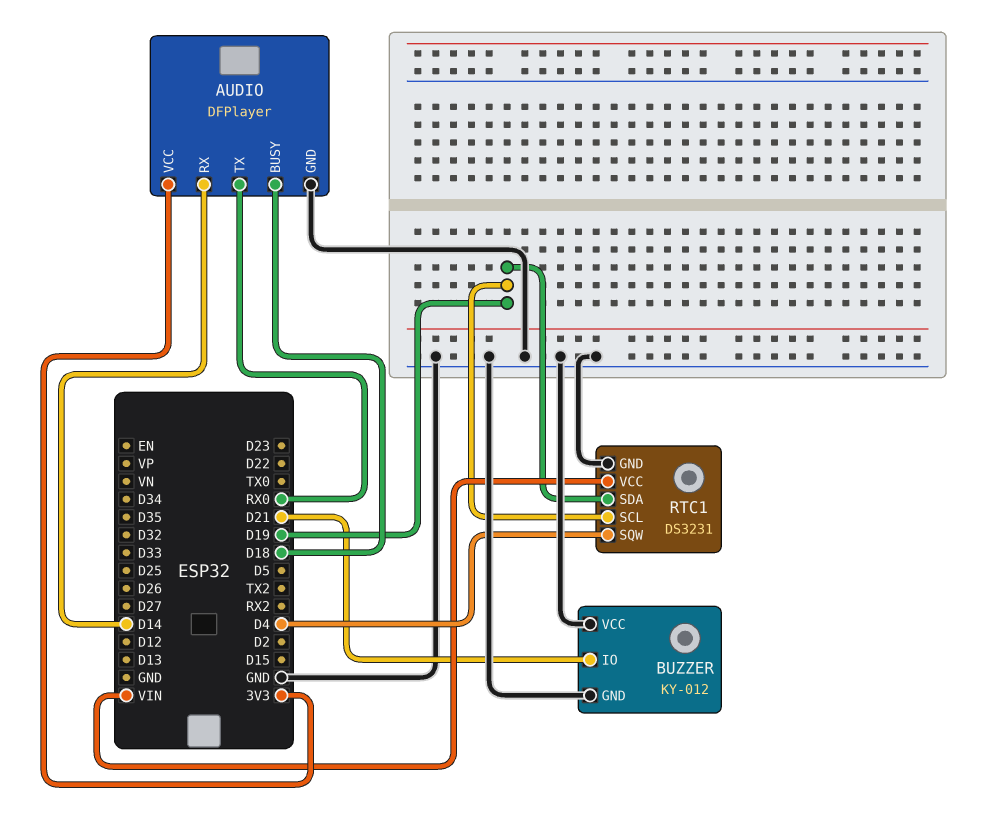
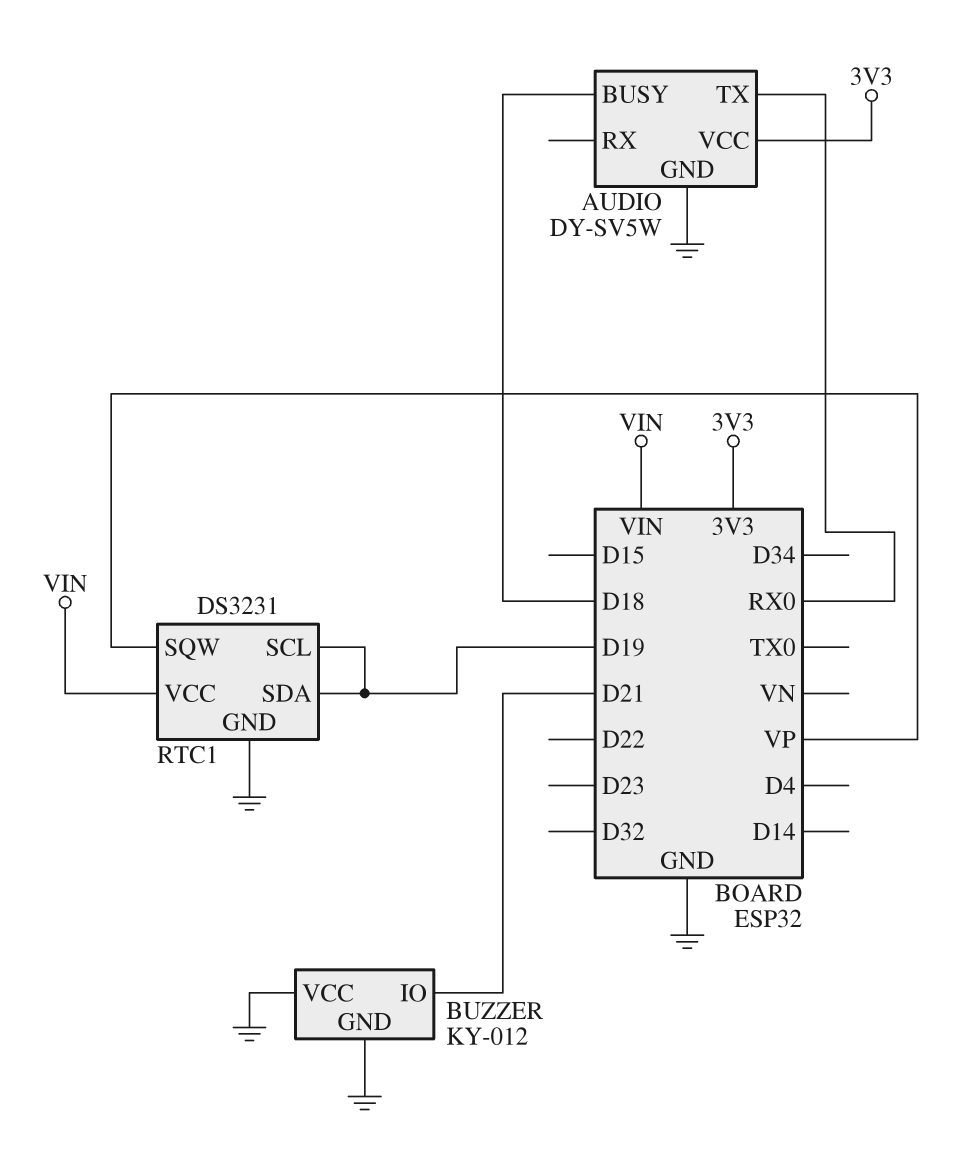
AUDIO: DFPlayer -> DY-SV5W
AUDIO pin RX: D14 -> none
RTC1 pin SQW: D4 -> VP

